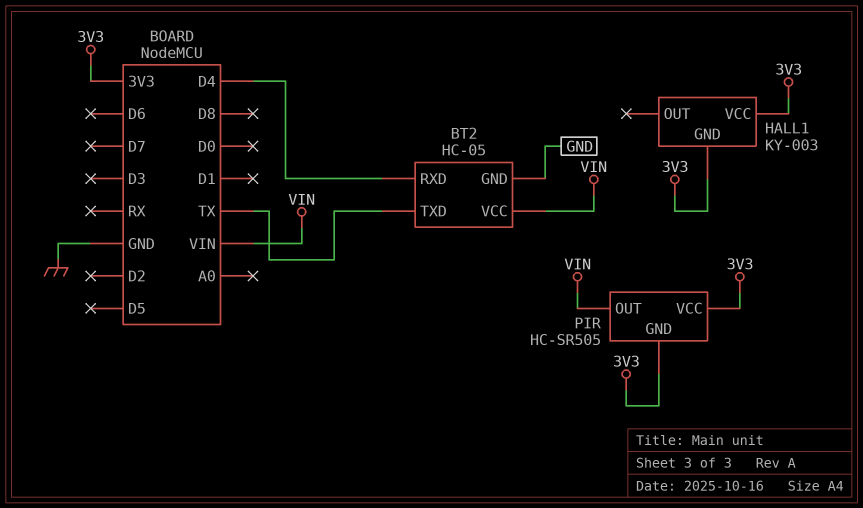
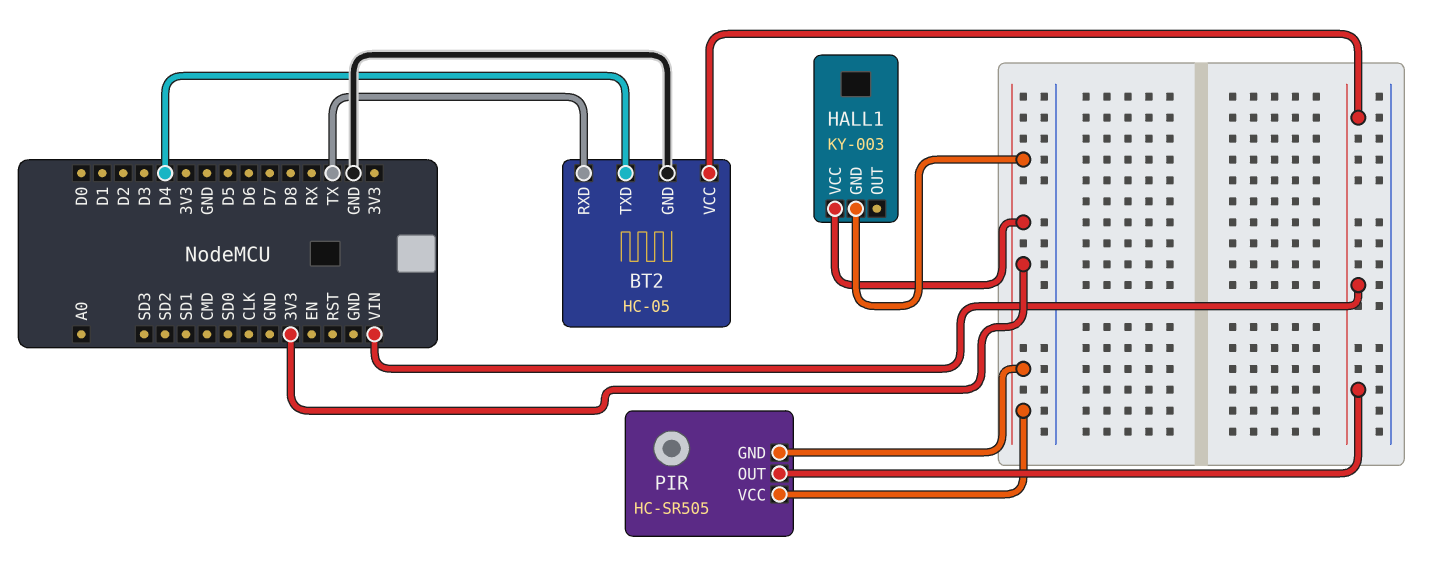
BT2 pin RXD: D4 -> TX
BT2 pin TXD: TX -> D4

